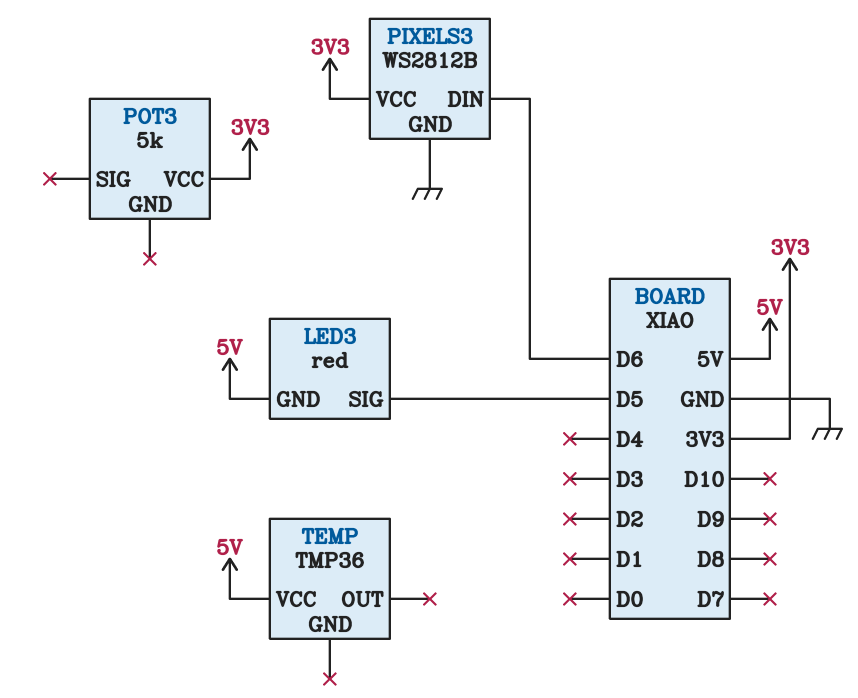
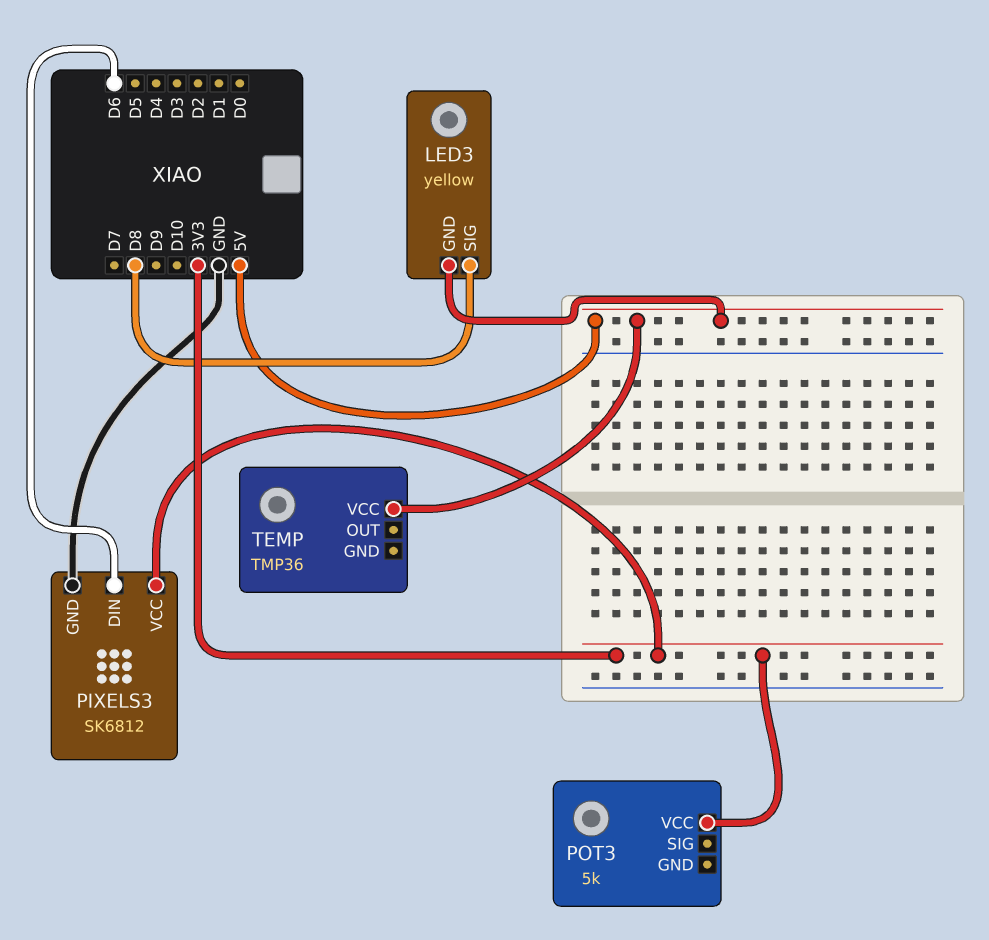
LED3: red -> yellow
LED3 pin SIG: D5 -> D8
PIXELS3: WS2812B -> SK6812

